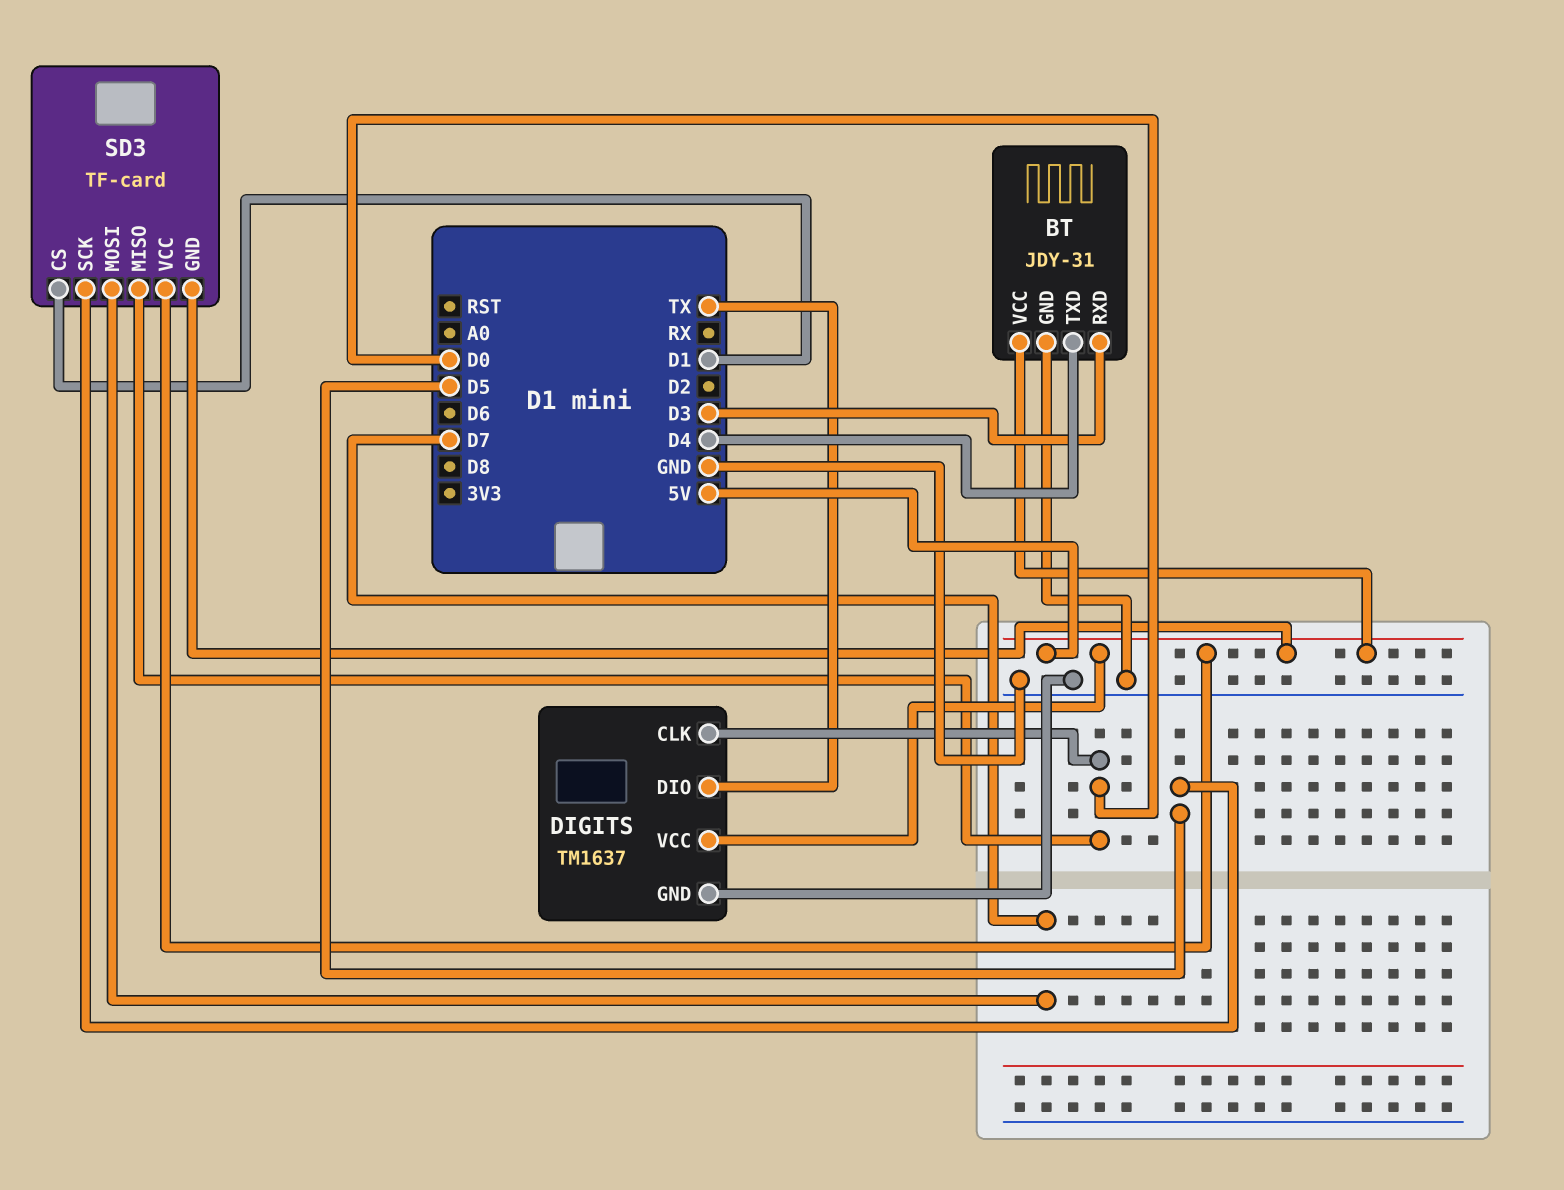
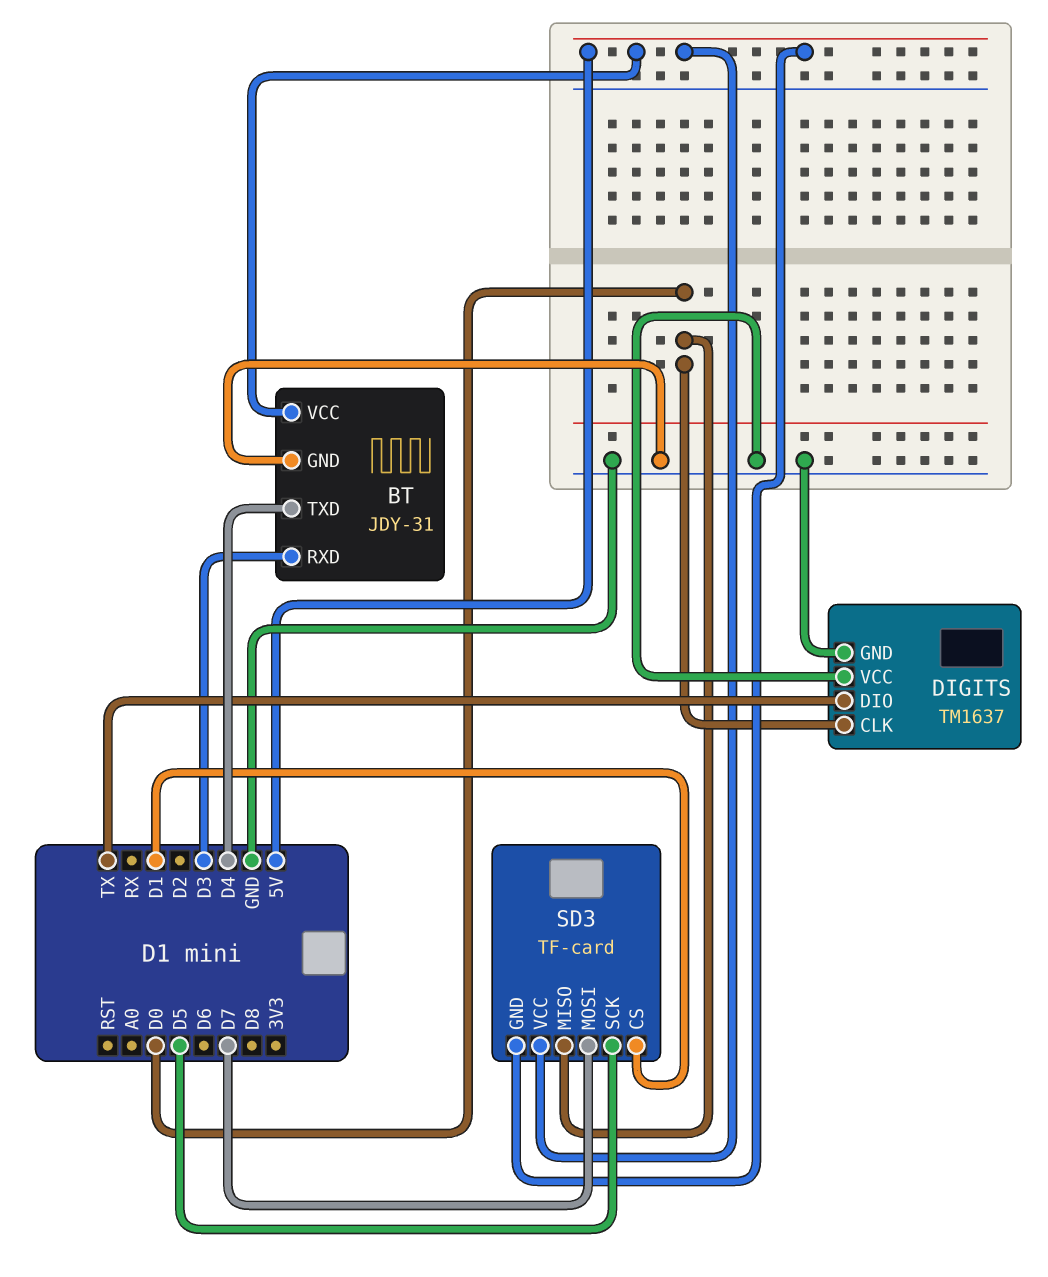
DIGITS pin VCC: 5V -> GND

